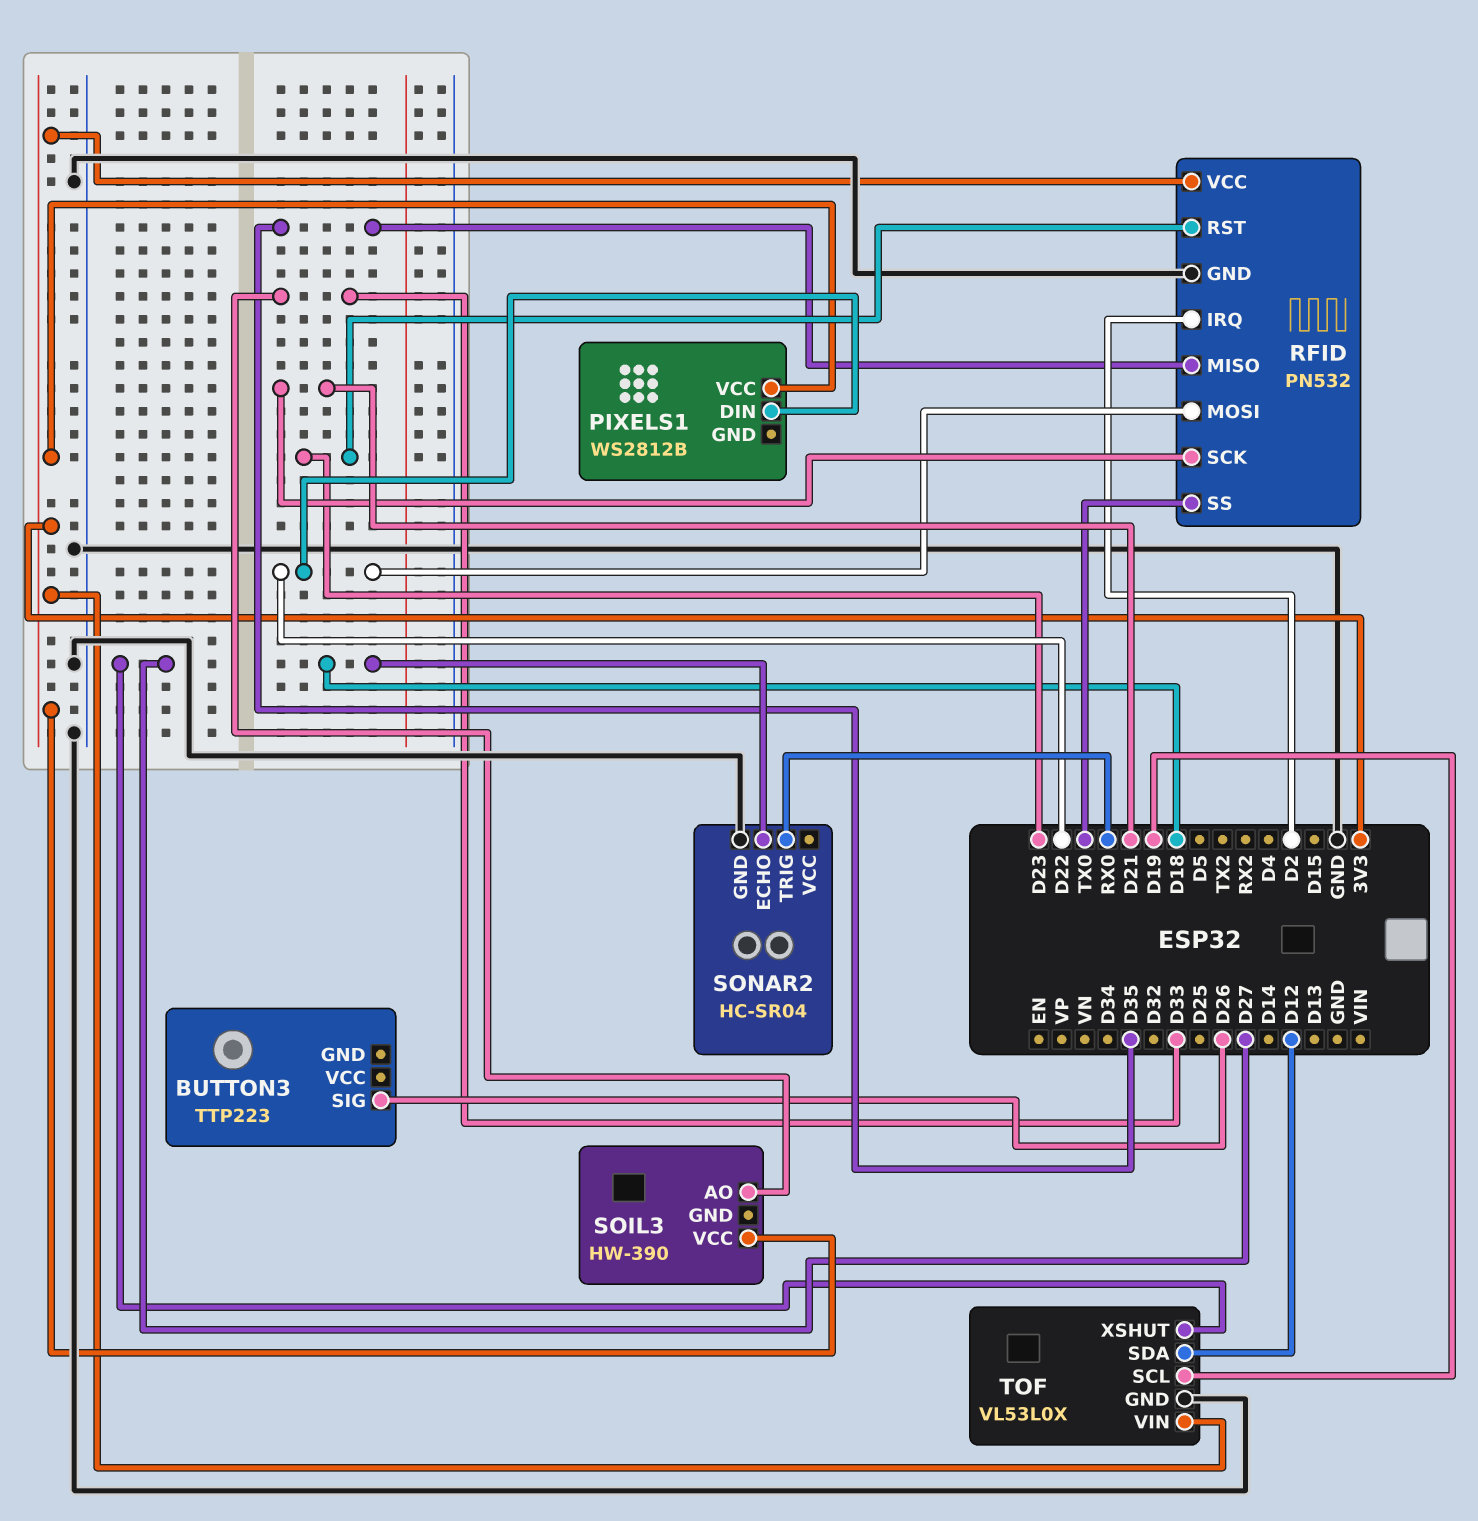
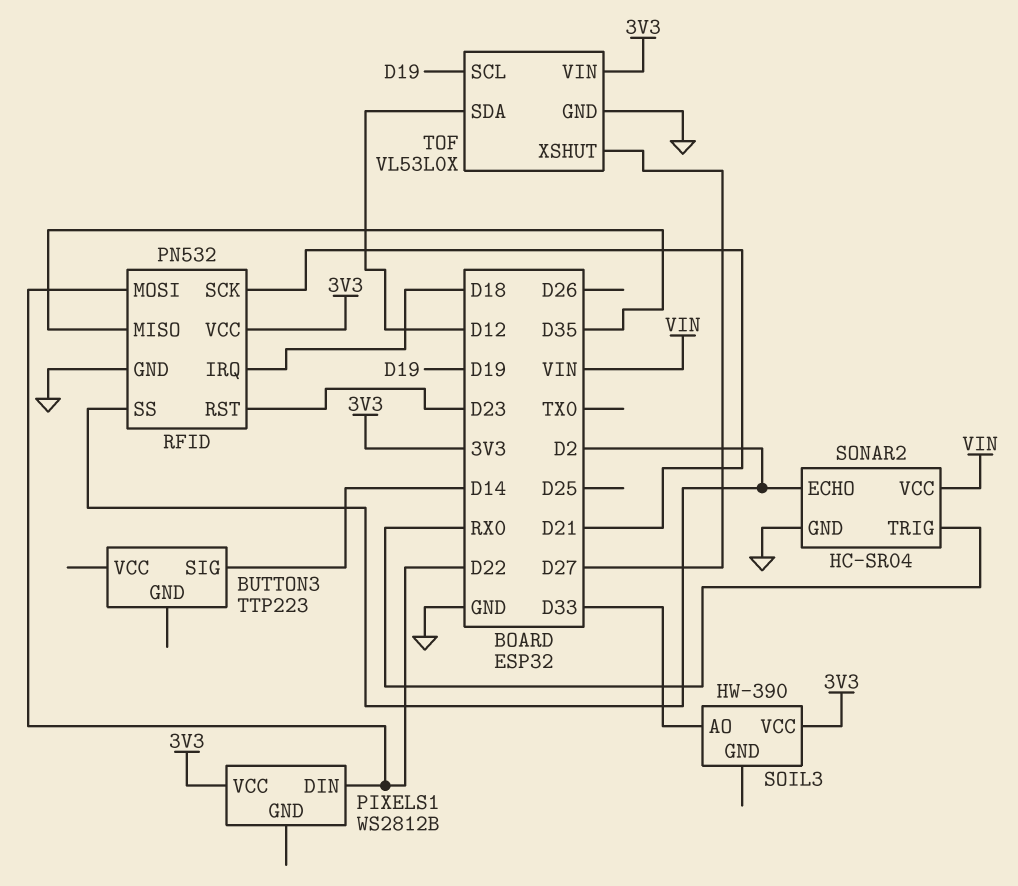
BUTTON3 pin SIG: D26 -> D14
RFID pin IRQ: D2 -> D18
RFID pin SS: TX0 -> D2
SONAR2 pin ECHO: D18 -> D2
SONAR2 pin VCC: none -> VIN

